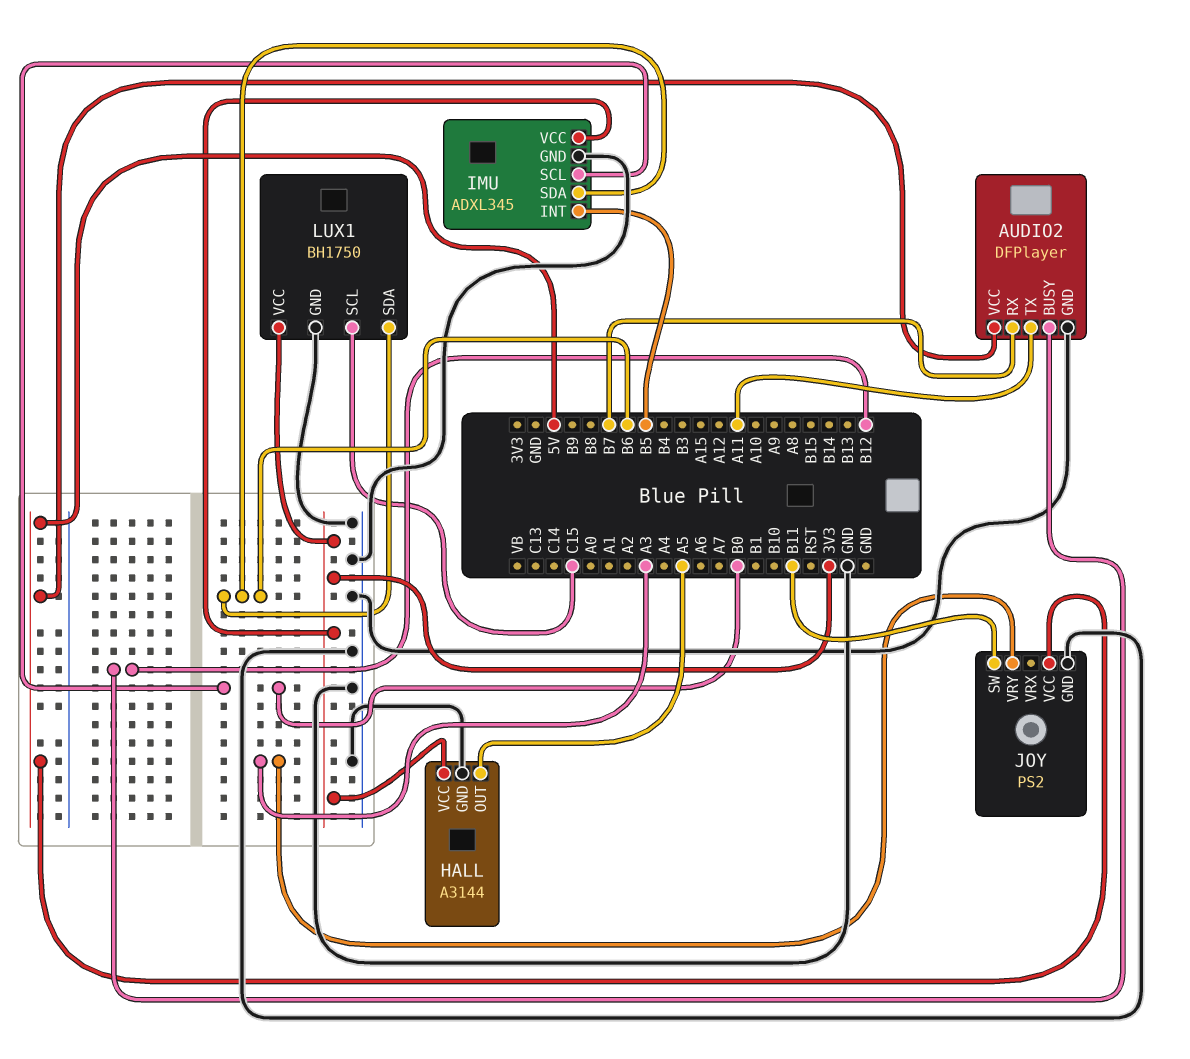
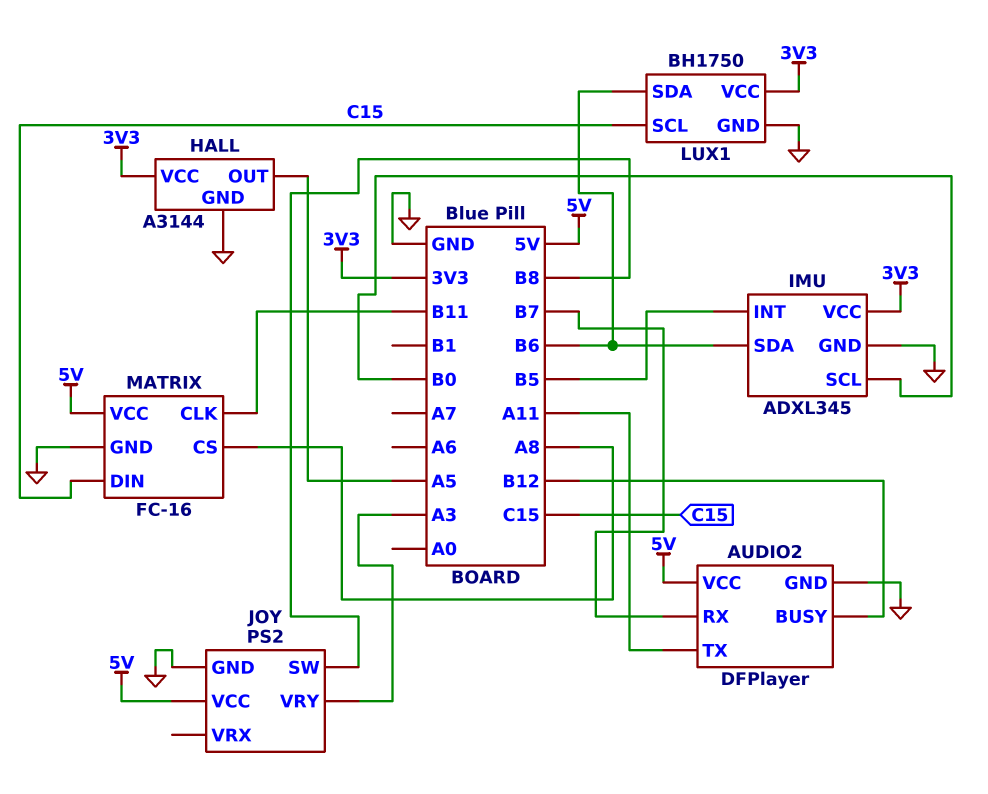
JOY pin SW: B11 -> B8
MATRIX: none -> FC-16
MATRIX pin CLK: none -> B11
MATRIX pin CS: none -> A8
MATRIX pin DIN: none -> C15
MATRIX pin GND: none -> GND
MATRIX pin VCC: none -> 5V

